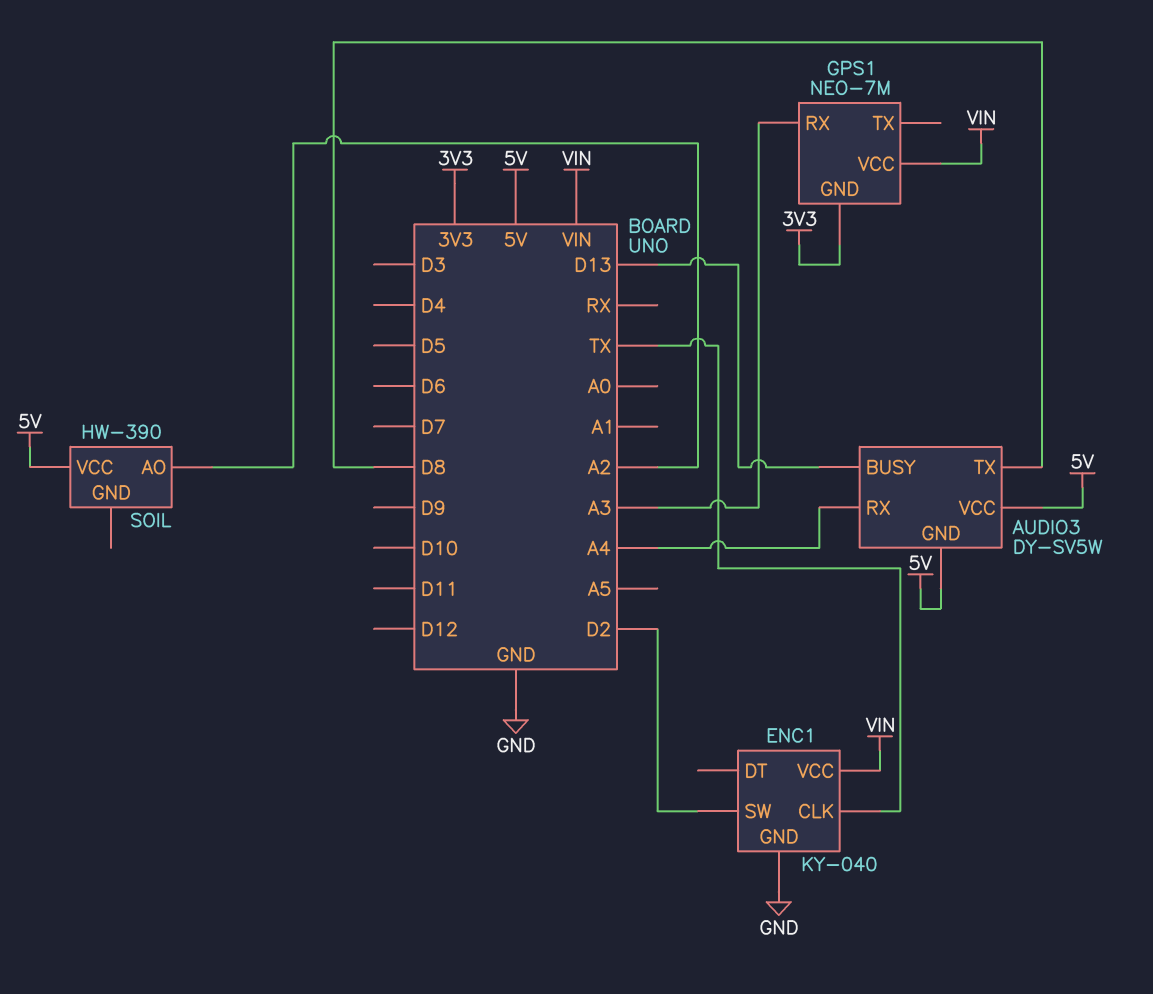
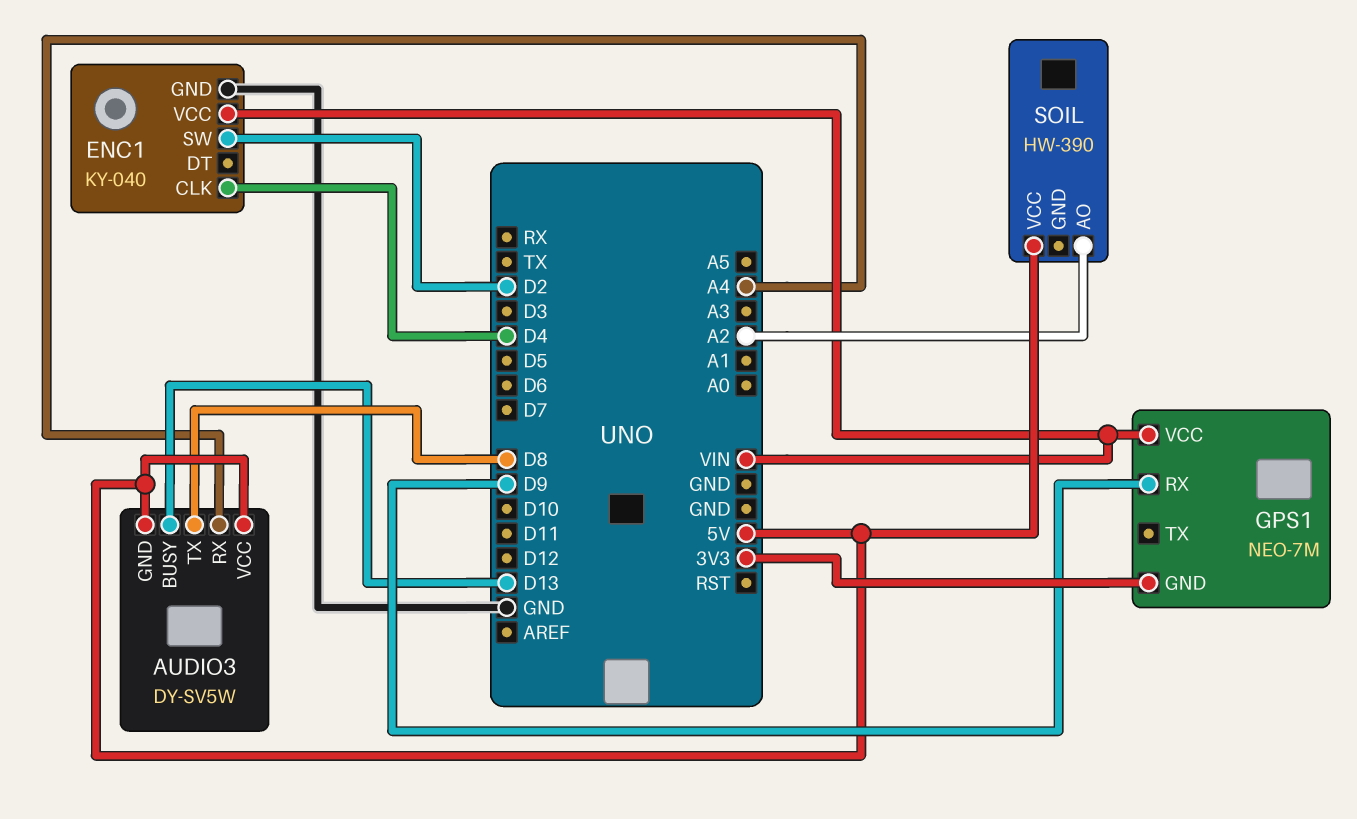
ENC1 pin CLK: TX -> D4
GPS1 pin RX: A3 -> D9

